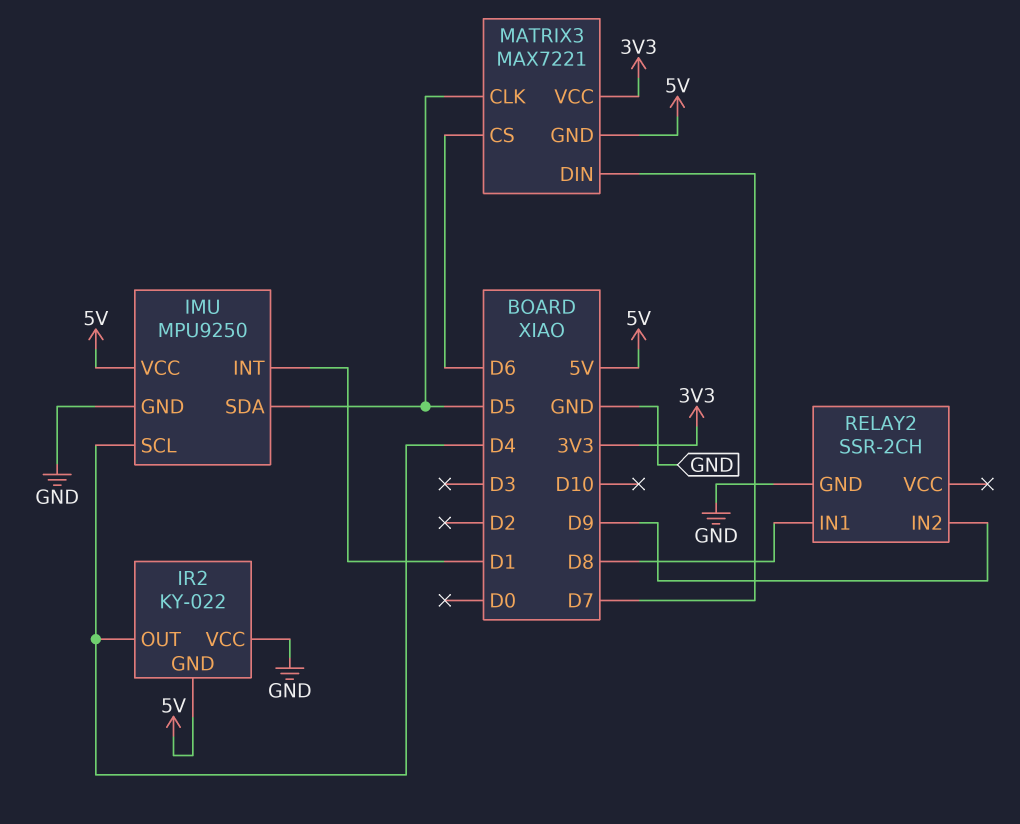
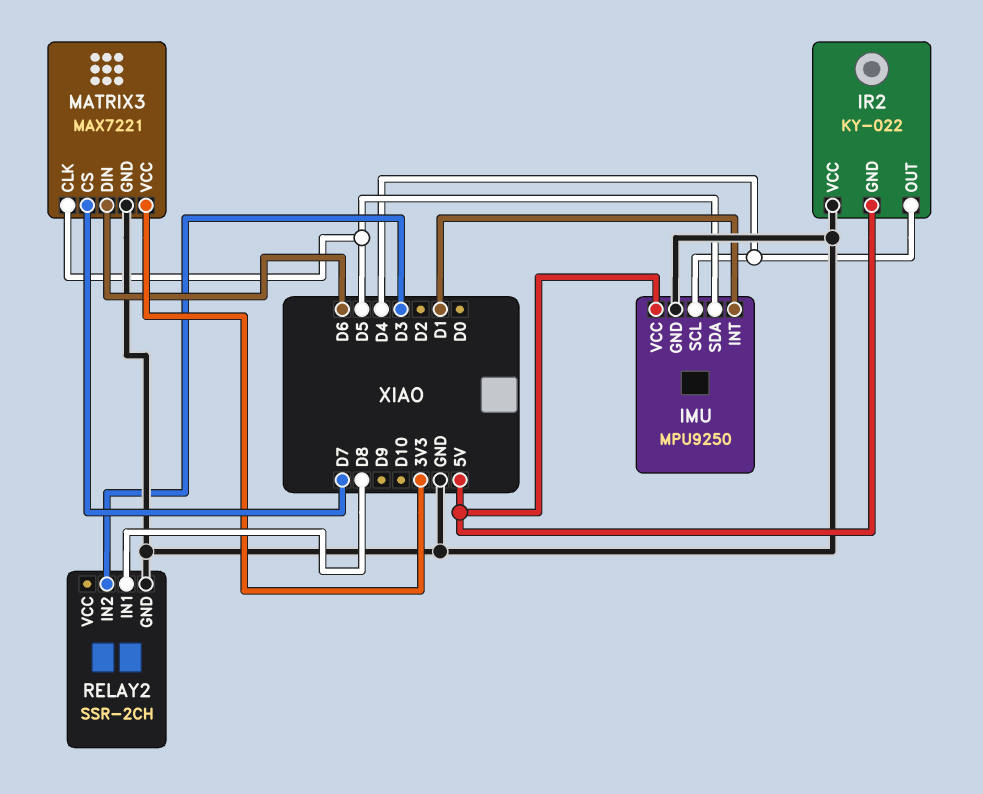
MATRIX3 pin CS: D6 -> D7
MATRIX3 pin DIN: D7 -> D6
MATRIX3 pin GND: 5V -> GND
RELAY2 pin IN2: D9 -> D3

